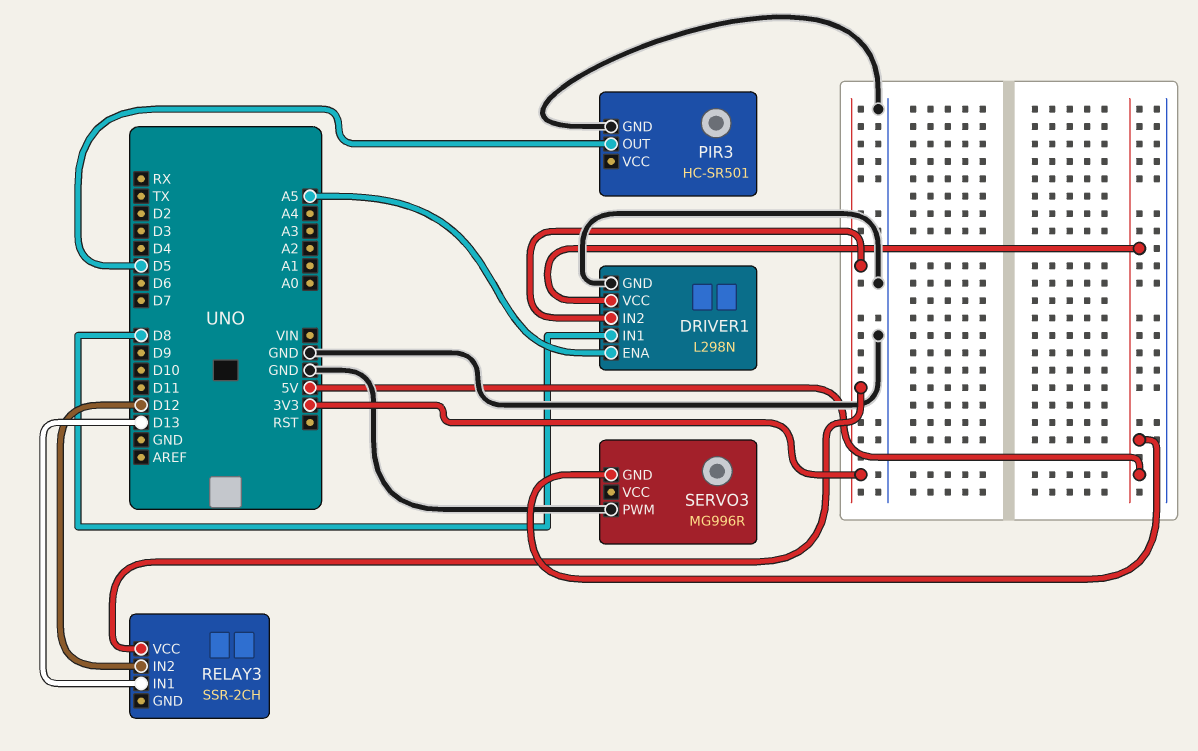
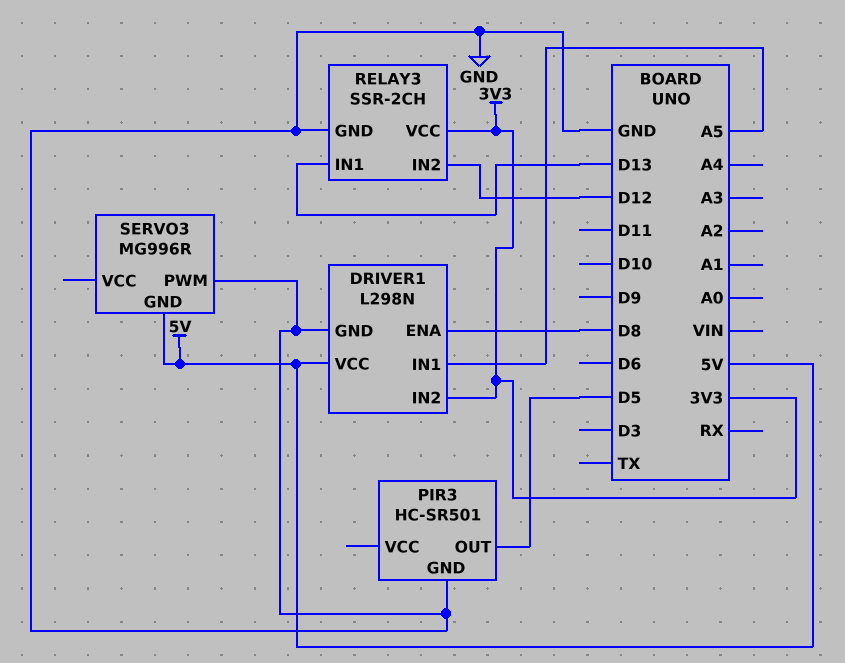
DRIVER1 pin ENA: A5 -> D8
DRIVER1 pin IN1: D8 -> A5
RELAY3 pin GND: none -> GND

